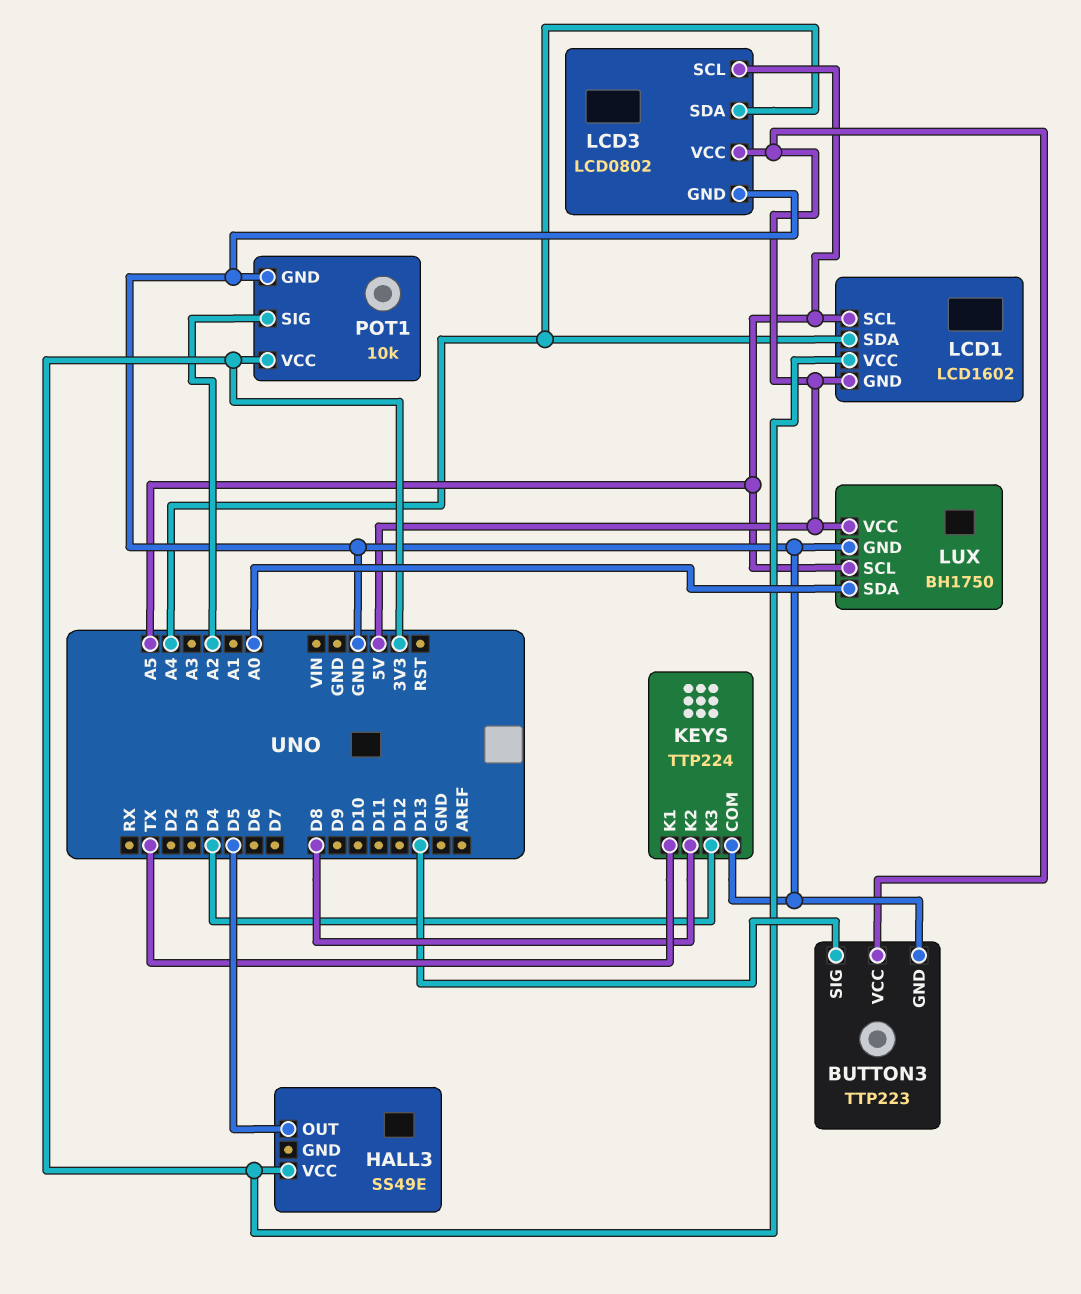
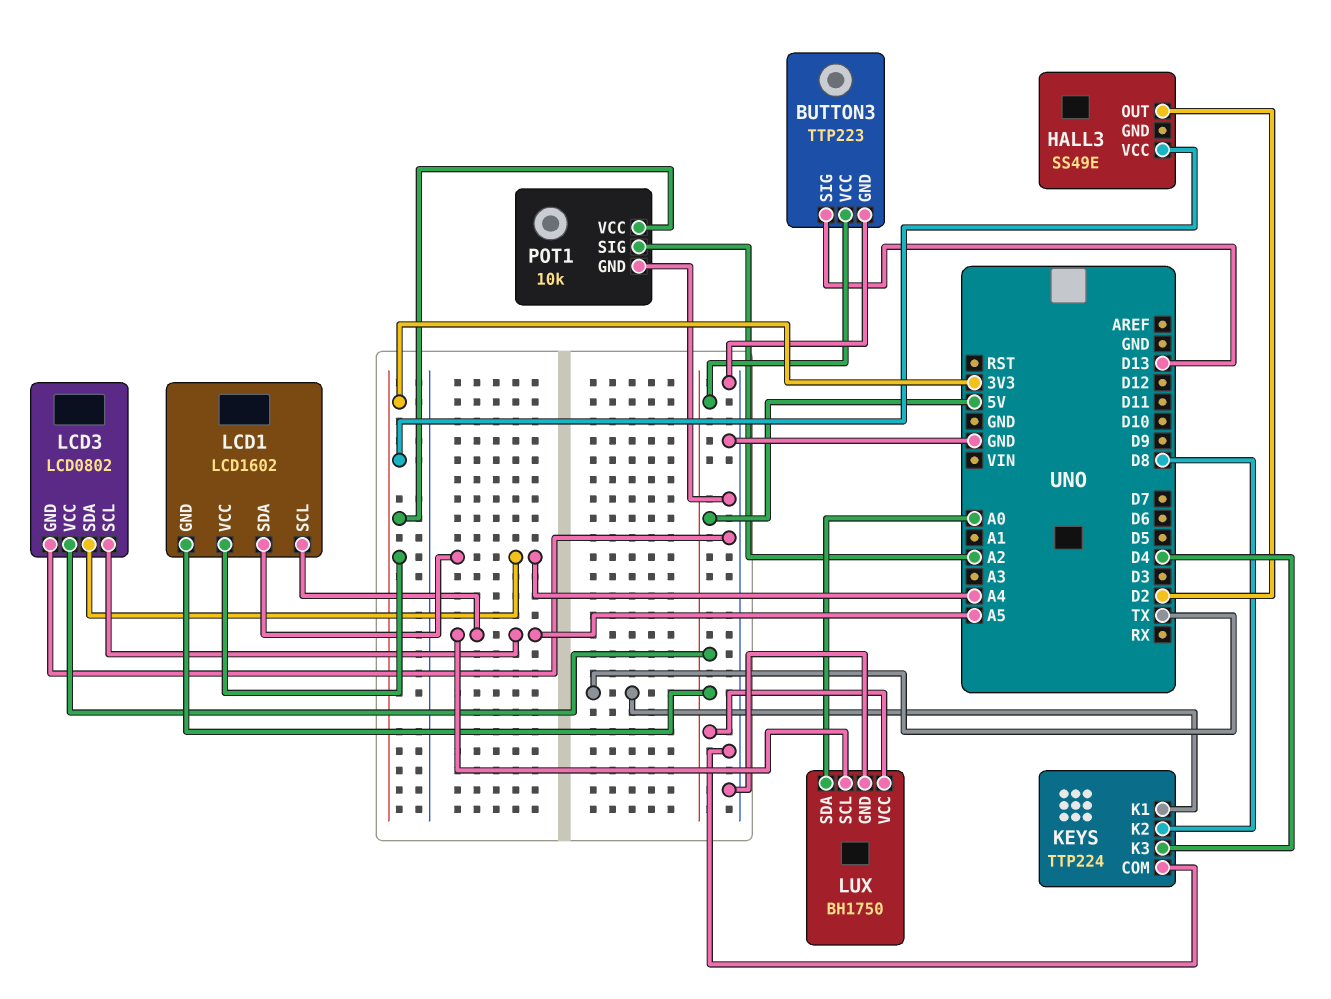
HALL3 pin OUT: D5 -> D2

